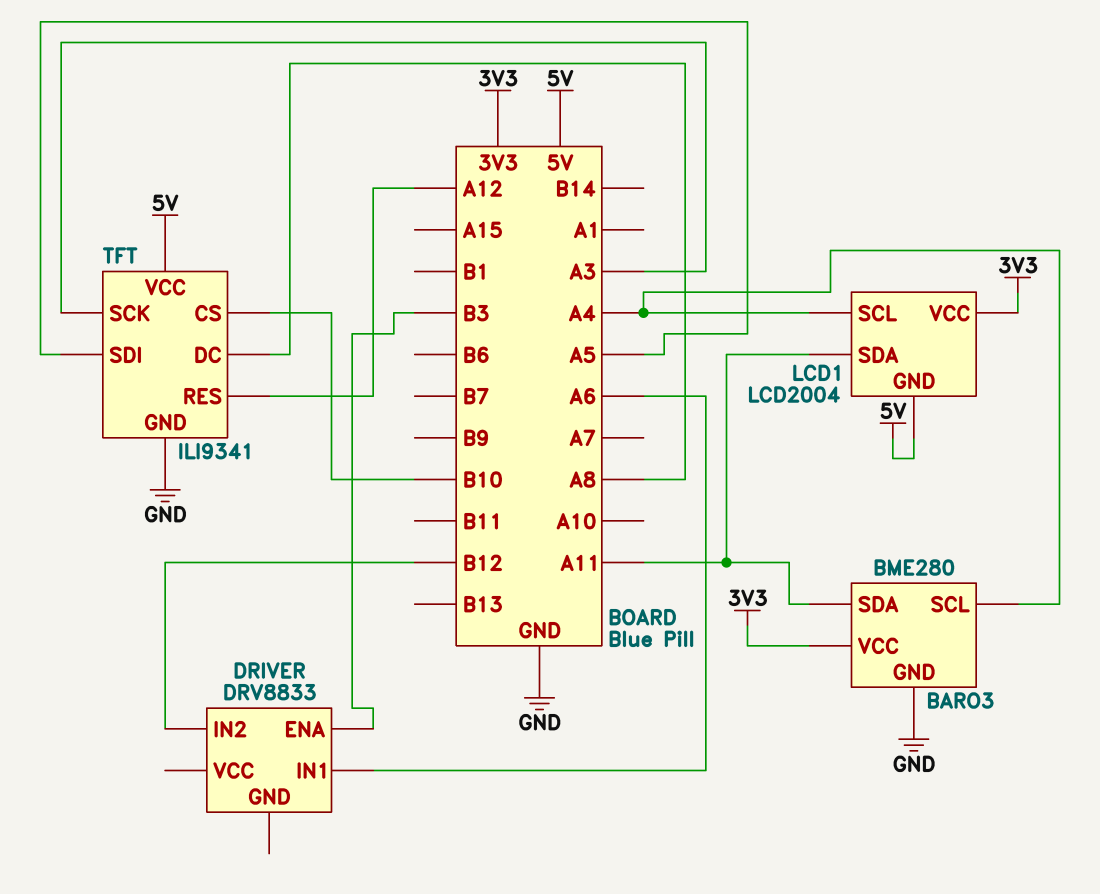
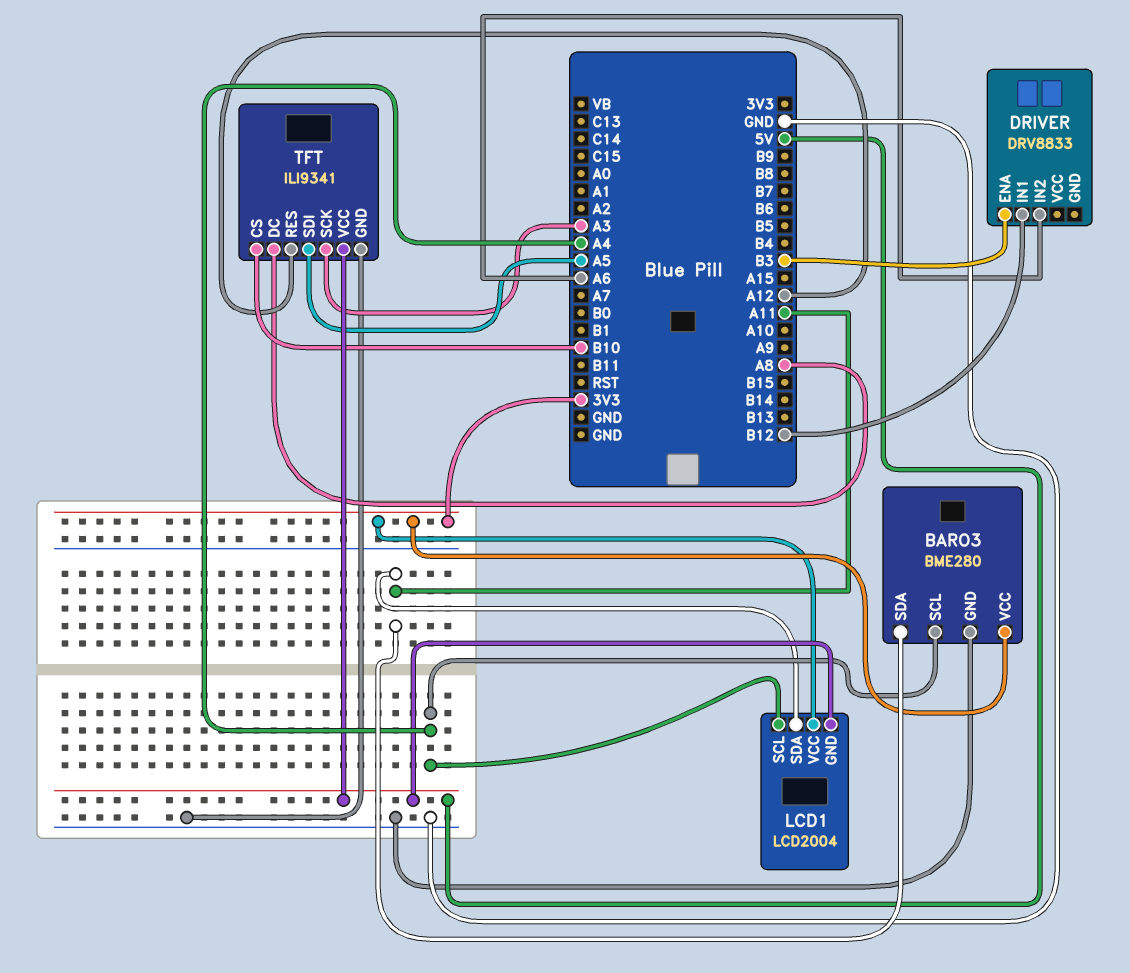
DRIVER pin IN1: A6 -> B12
DRIVER pin IN2: B12 -> A6

